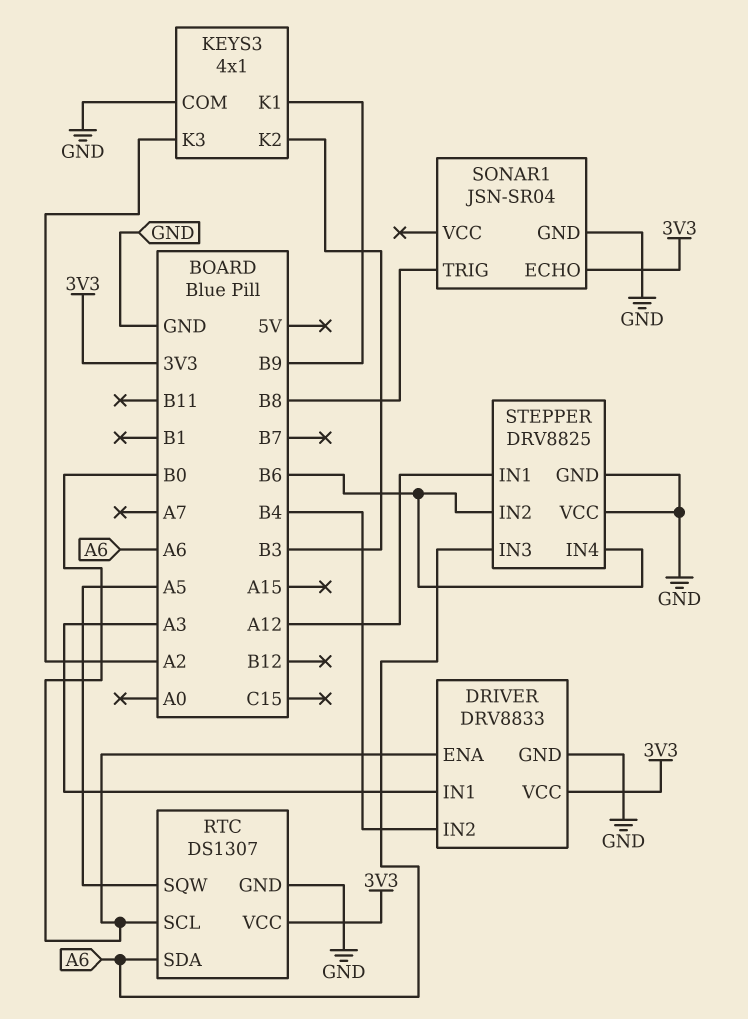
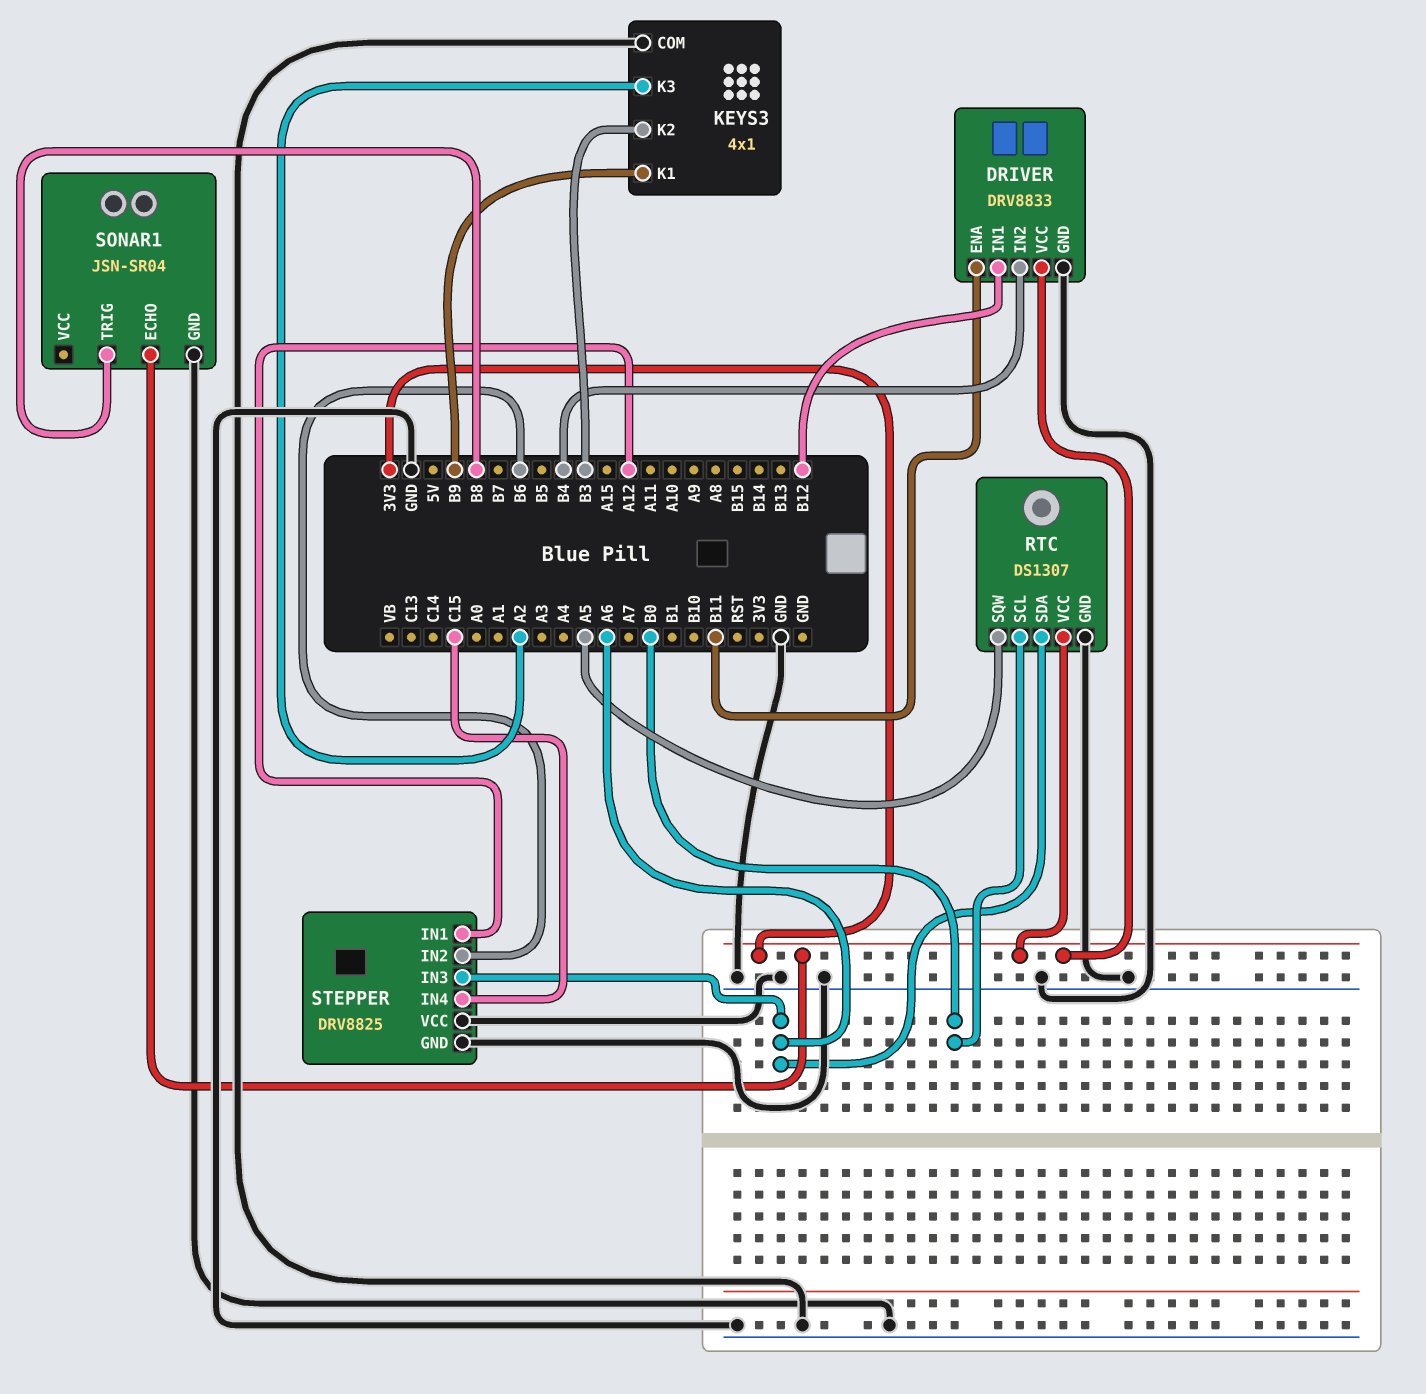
DRIVER pin ENA: B0 -> B11
DRIVER pin IN1: A3 -> B12
STEPPER pin IN4: B6 -> C15

